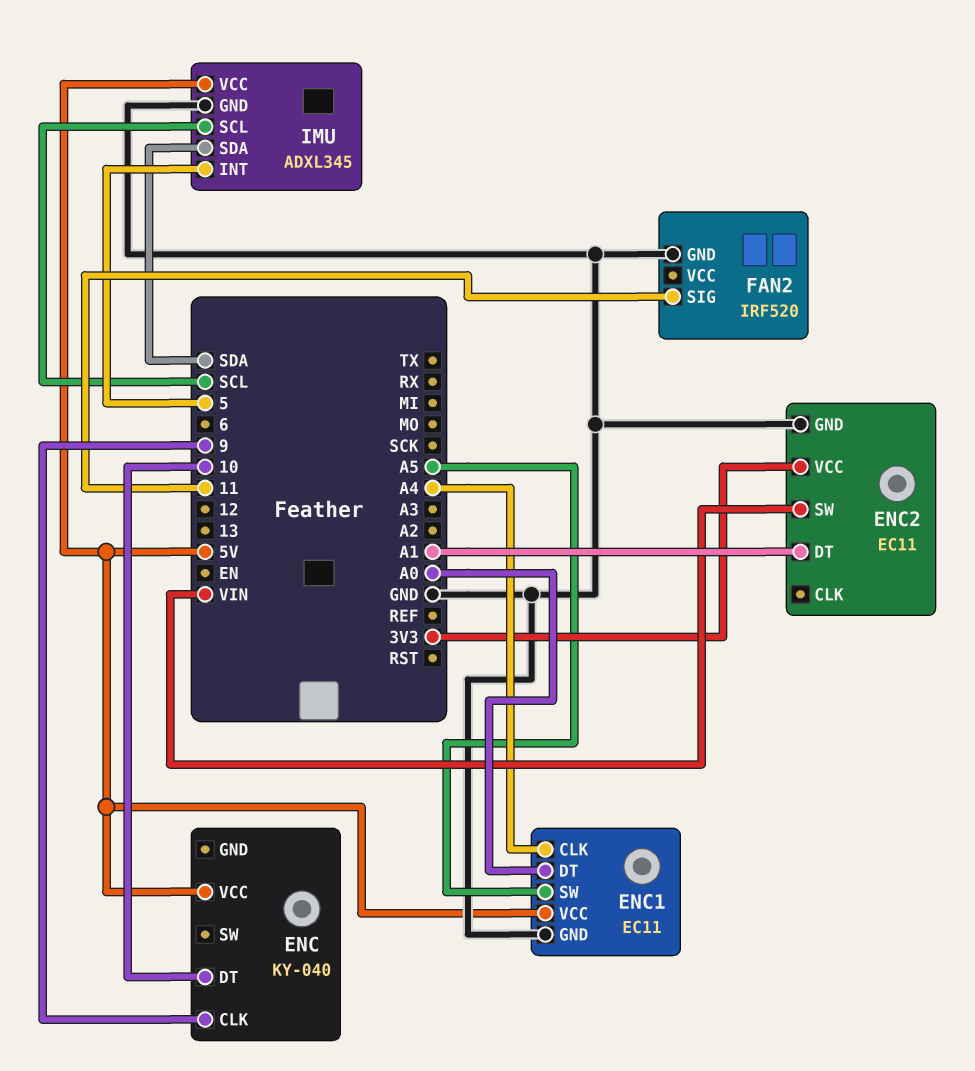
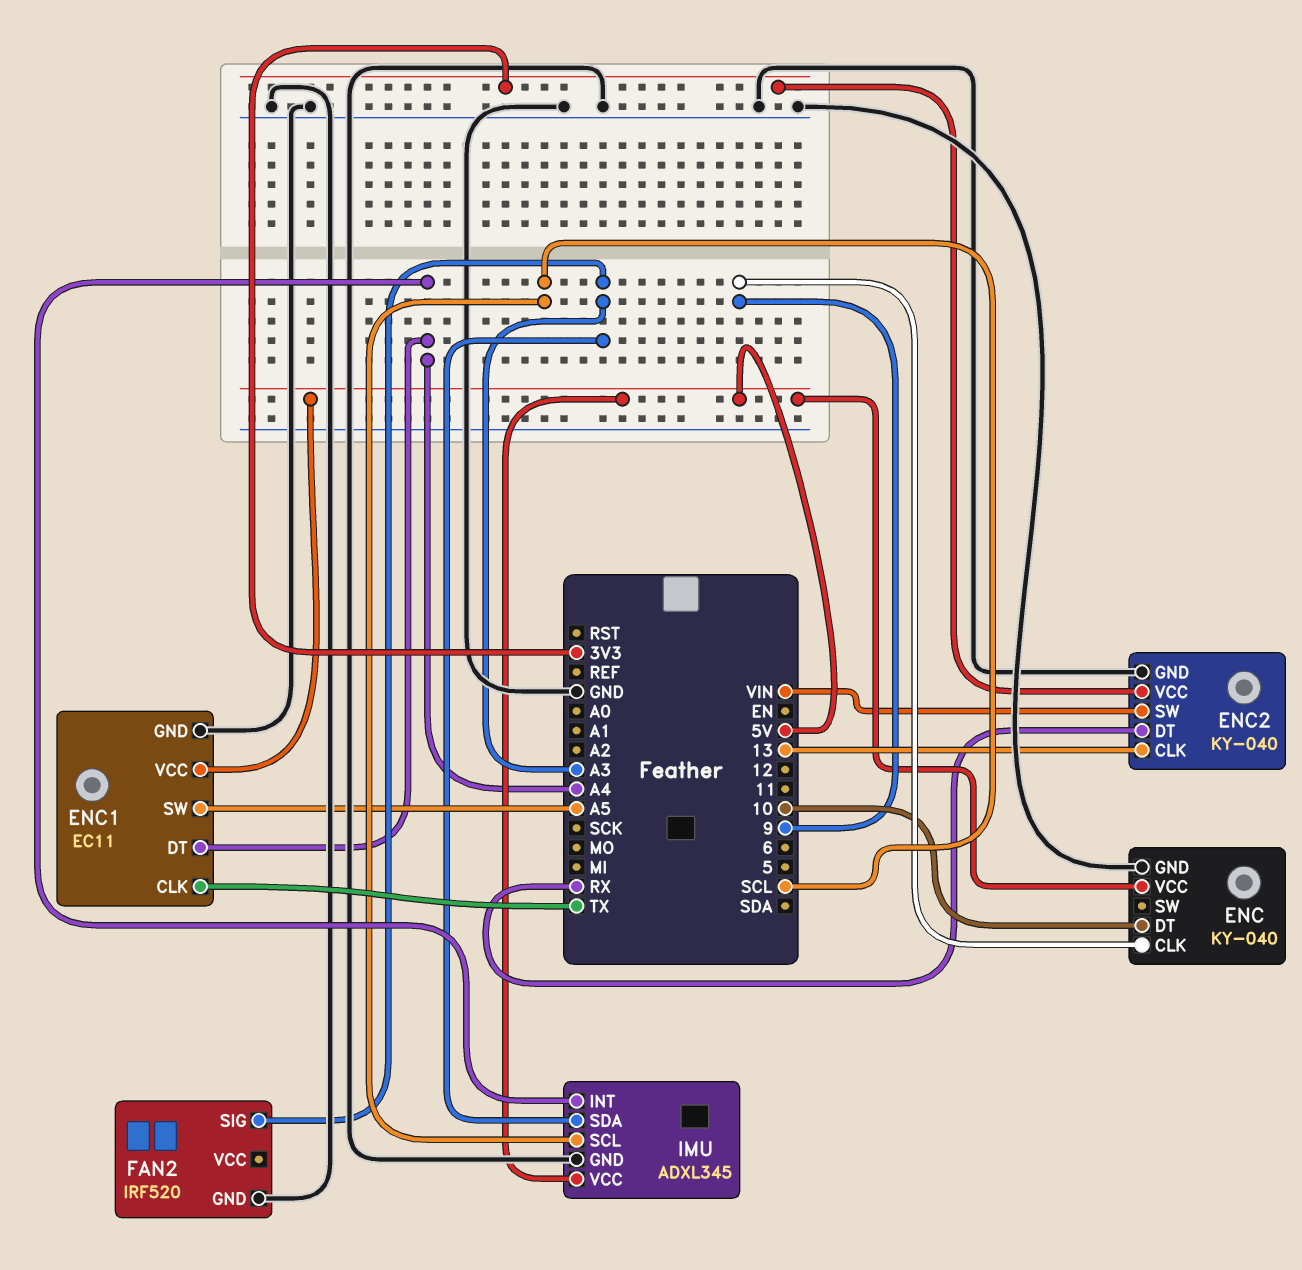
ENC pin GND: none -> GND
ENC1 pin CLK: A4 -> TX
ENC1 pin DT: A0 -> A4
ENC2: EC11 -> KY-040
ENC2 pin CLK: none -> 13
ENC2 pin DT: A1 -> RX
FAN2 pin SIG: 11 -> A3
IMU pin INT: 5 -> A4
IMU pin SDA: SDA -> A3

